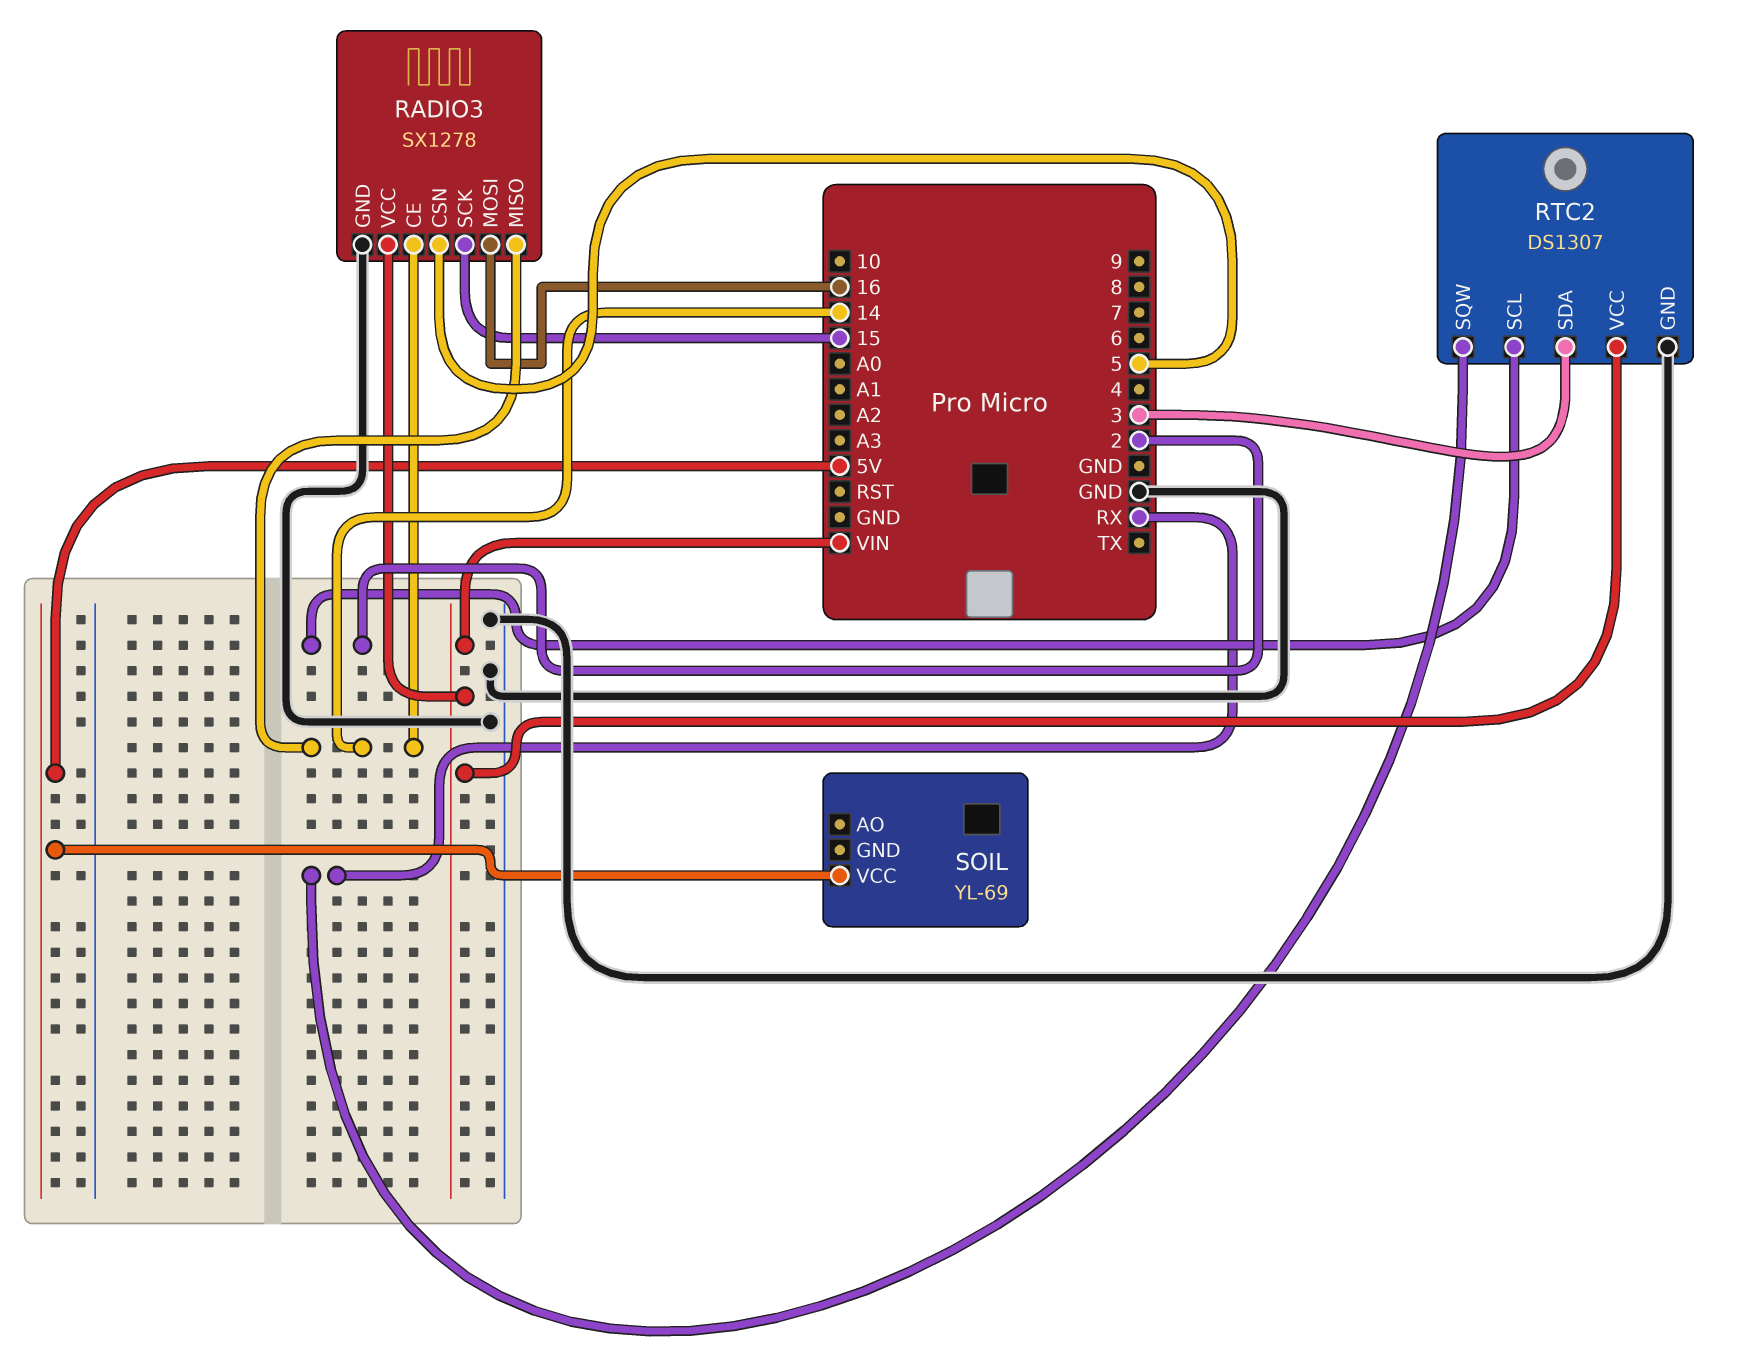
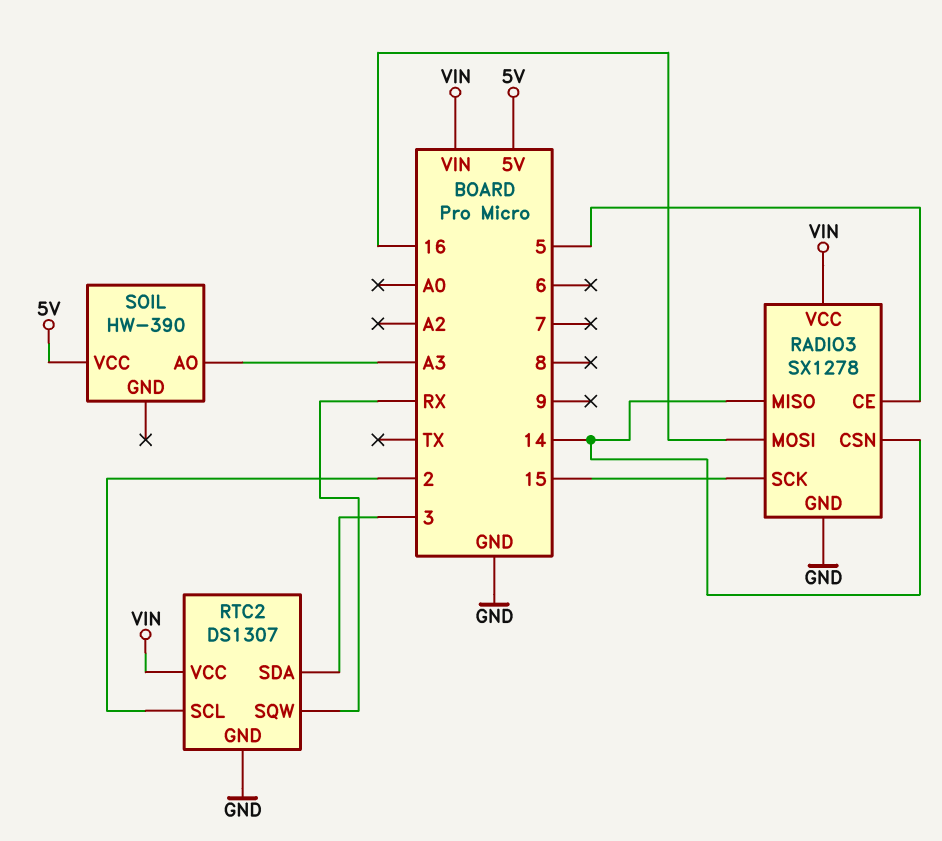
RADIO3 pin CE: 14 -> 5
RADIO3 pin CSN: 5 -> 14
SOIL: YL-69 -> HW-390
SOIL pin AO: none -> A3

